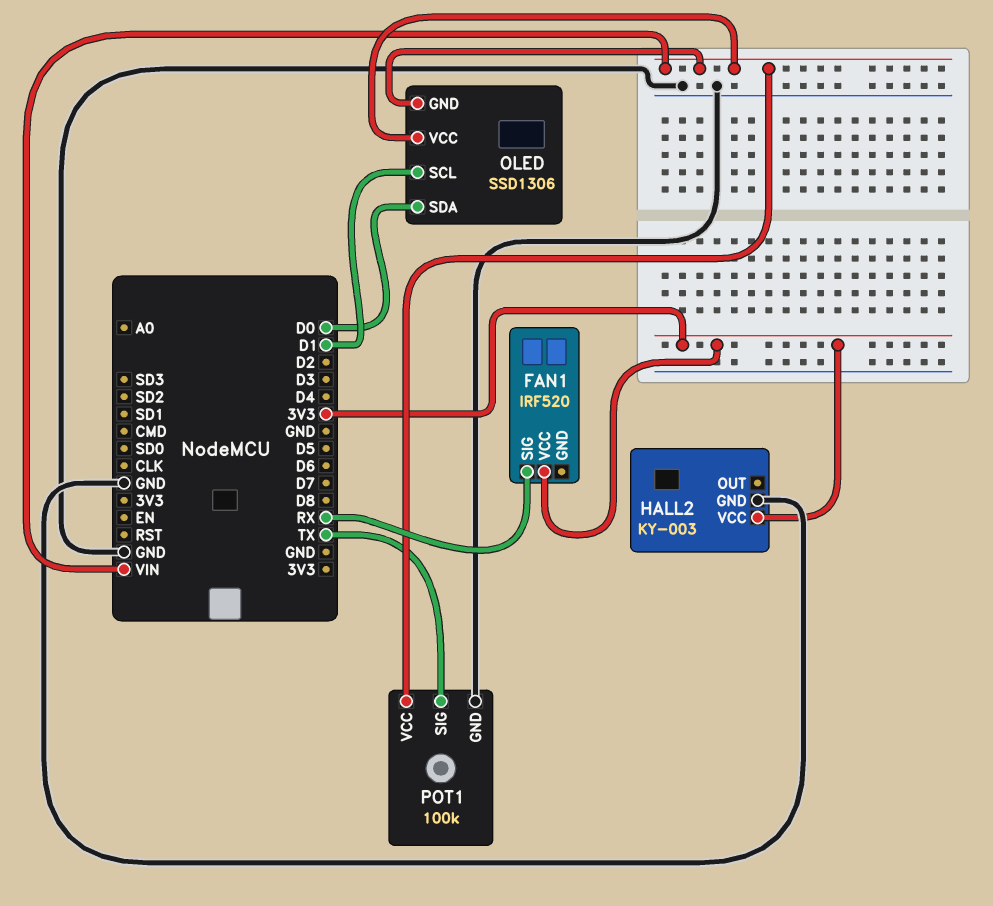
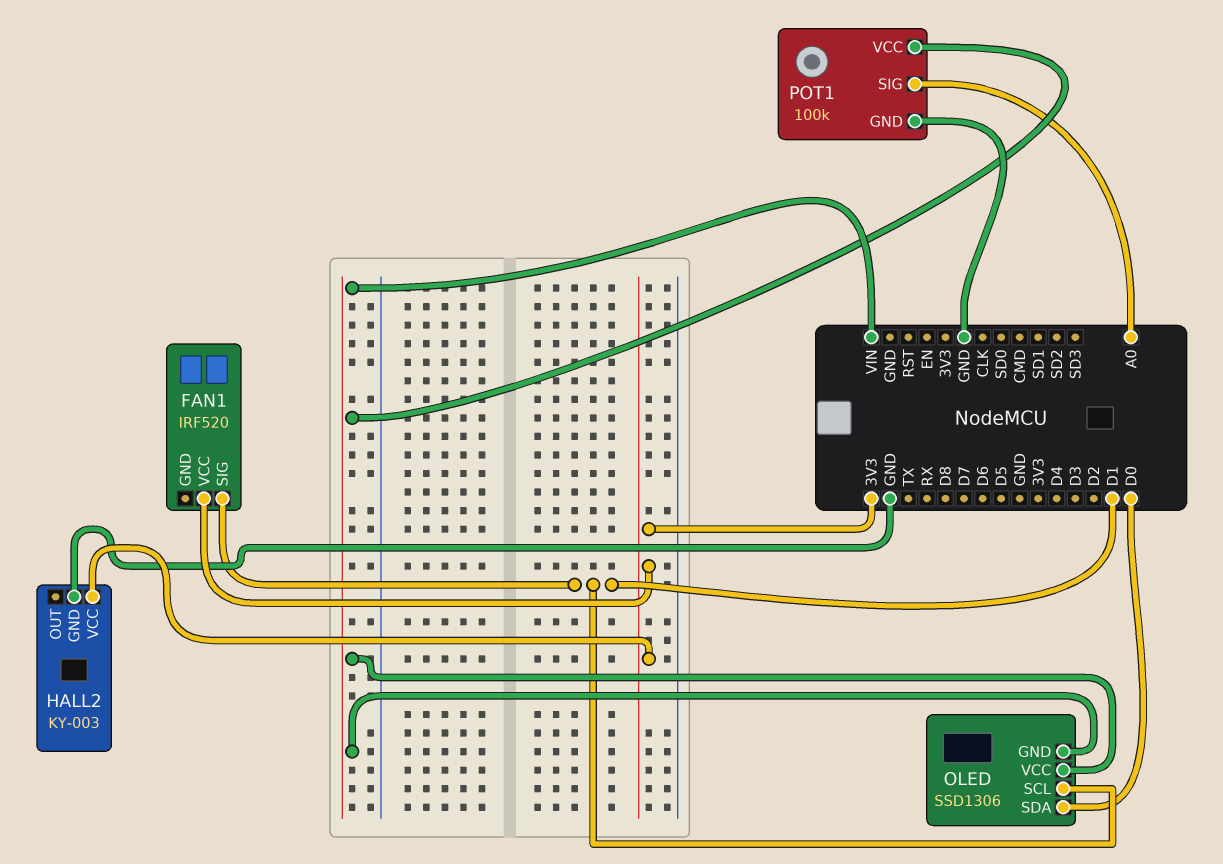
FAN1 pin SIG: RX -> D1
POT1 pin SIG: TX -> A0

